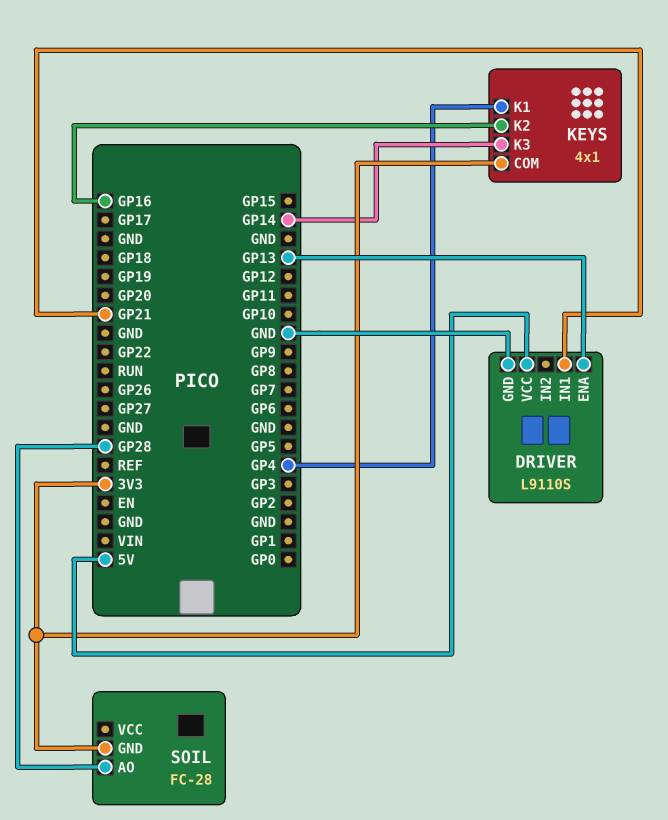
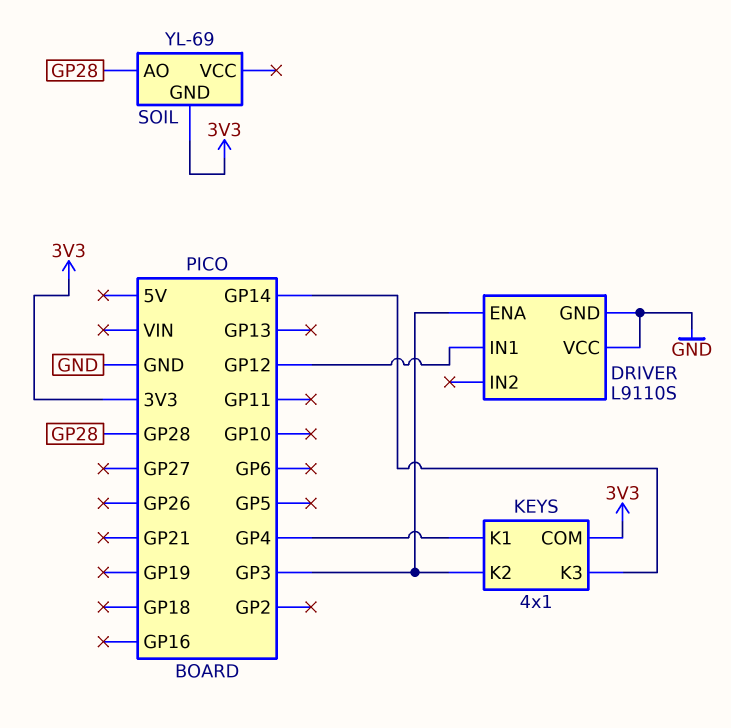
DRIVER pin ENA: GP13 -> GP3
DRIVER pin IN1: GP21 -> GP12
DRIVER pin VCC: 5V -> GND
KEYS pin K2: GP16 -> GP3
SOIL: FC-28 -> YL-69

